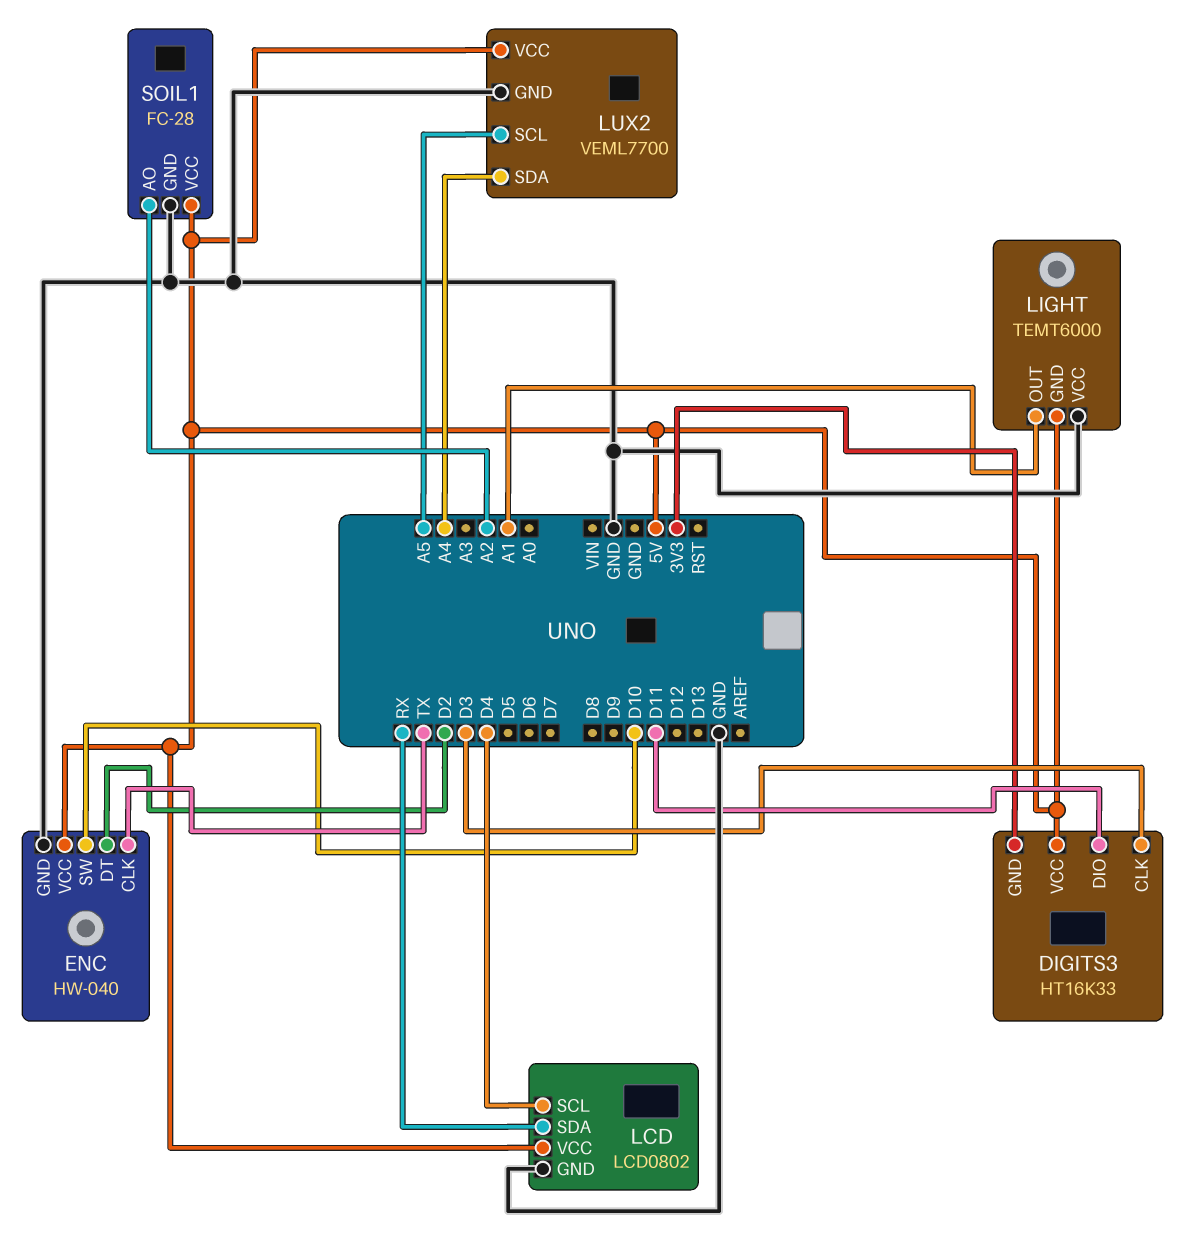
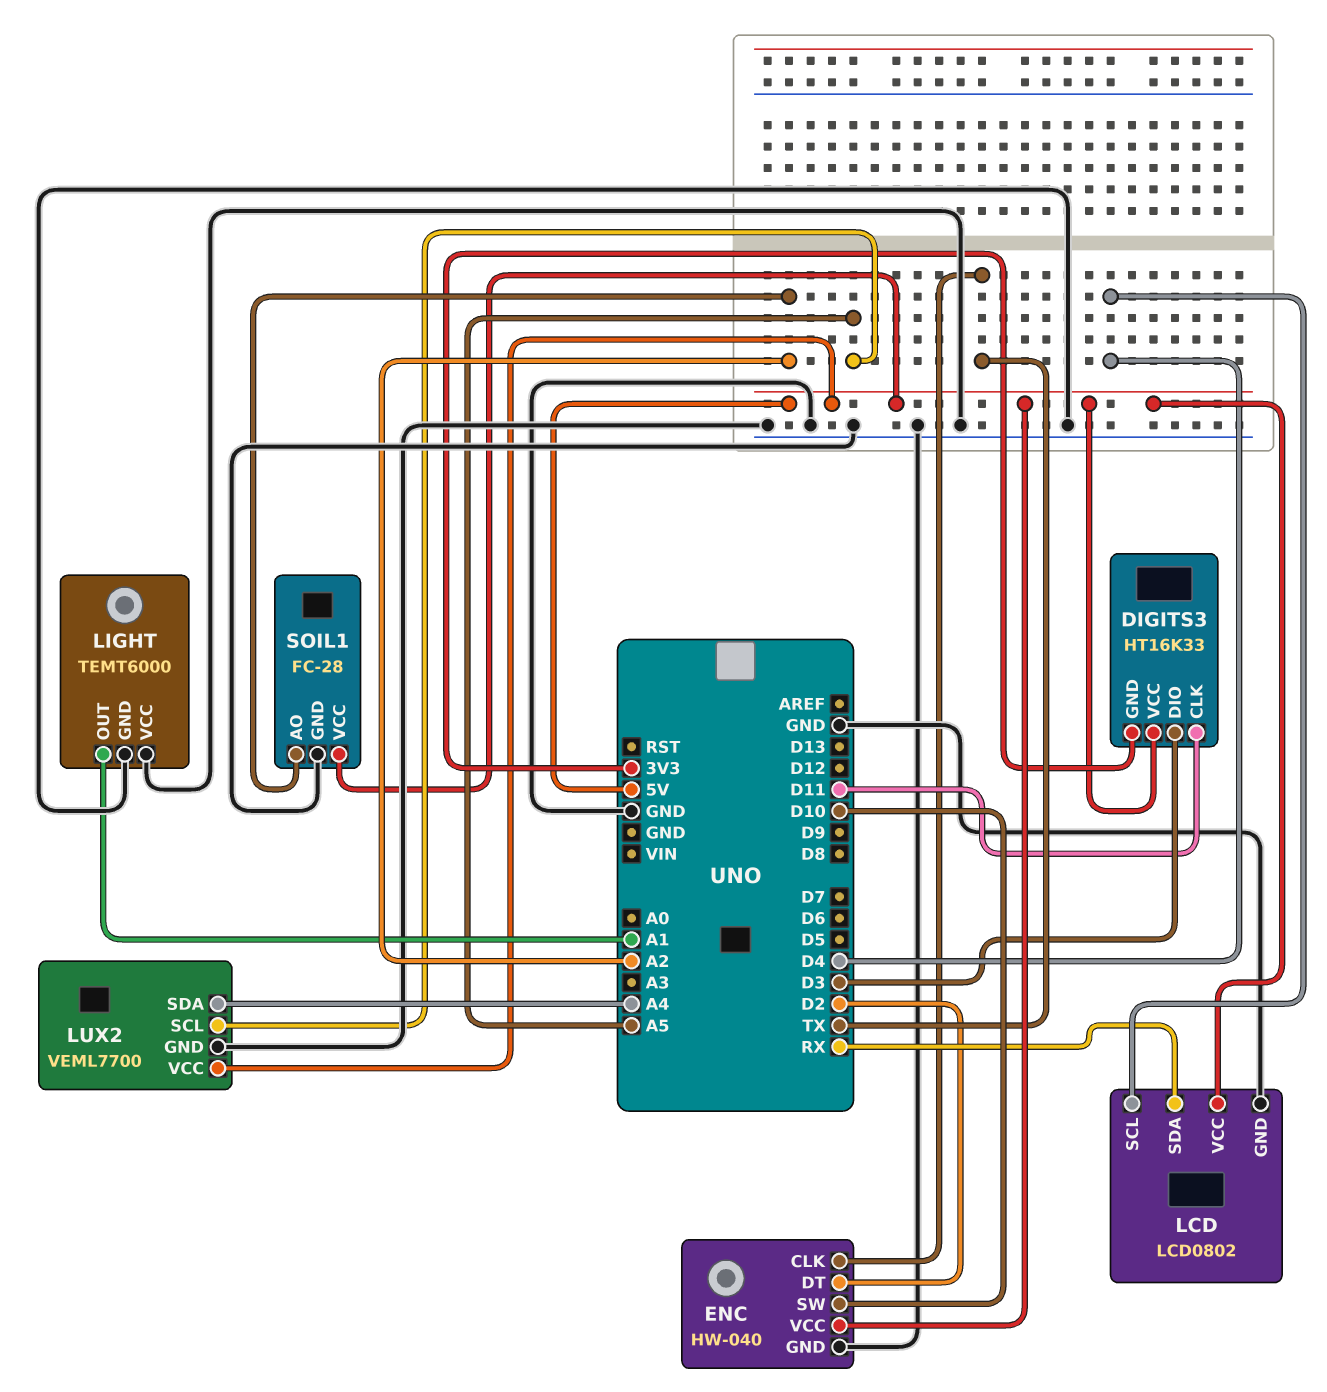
DIGITS3 pin CLK: D3 -> D11
DIGITS3 pin DIO: D11 -> D3
LIGHT pin GND: 5V -> GND

